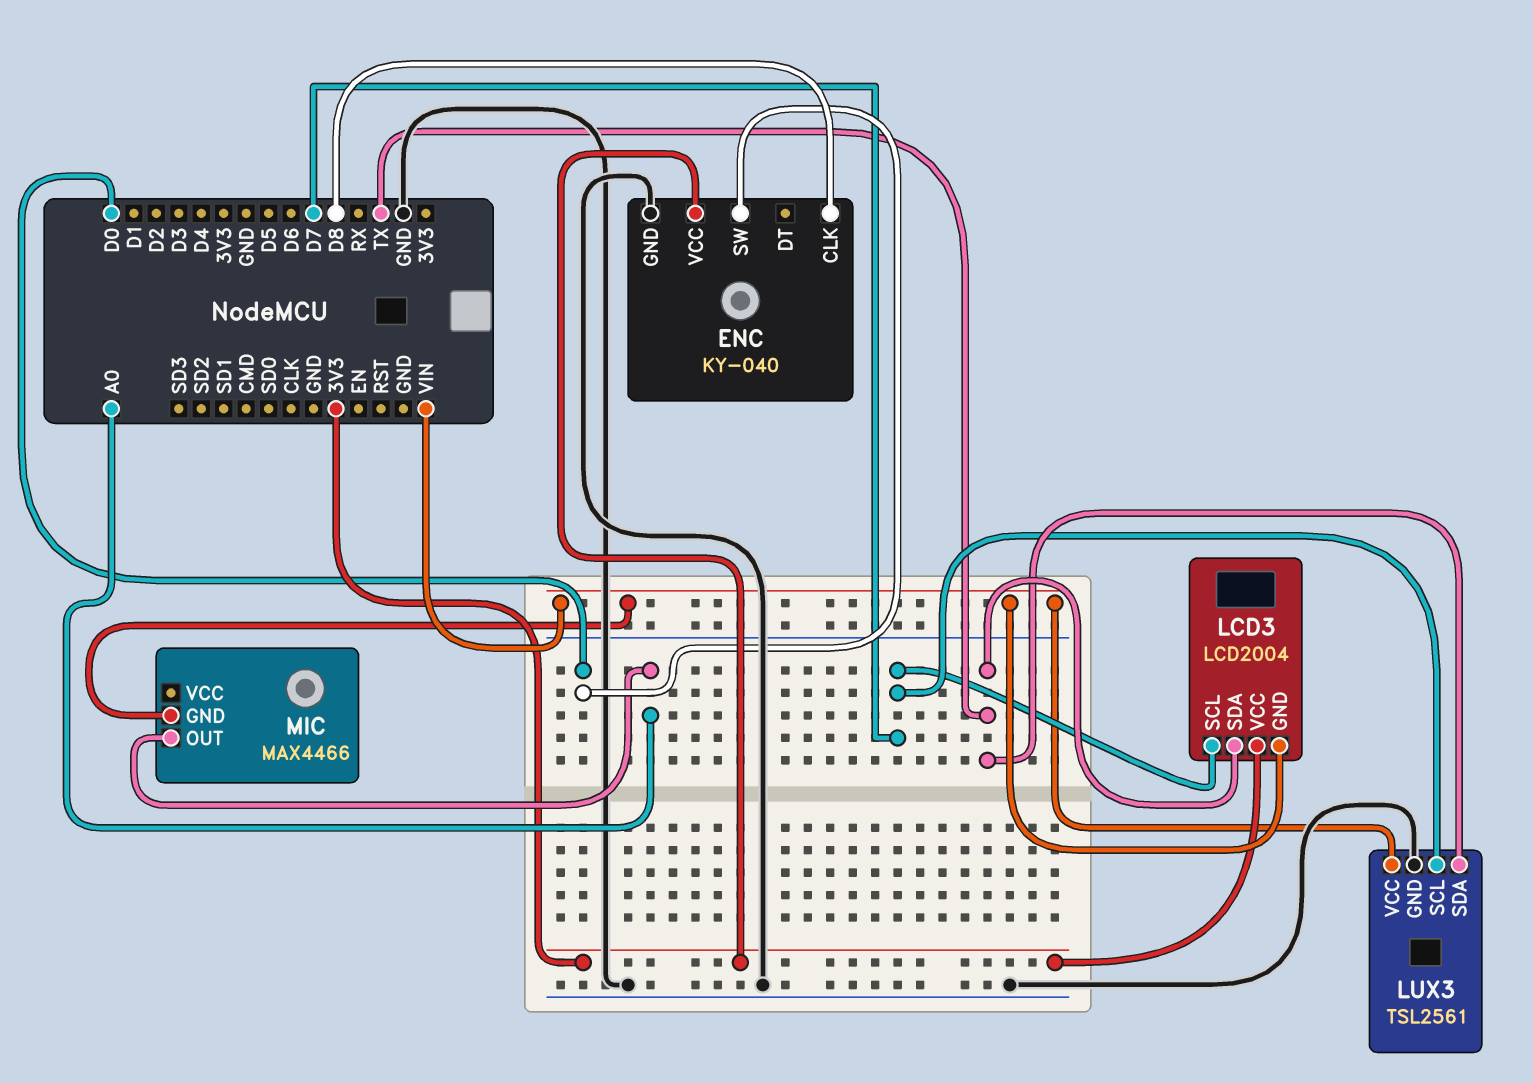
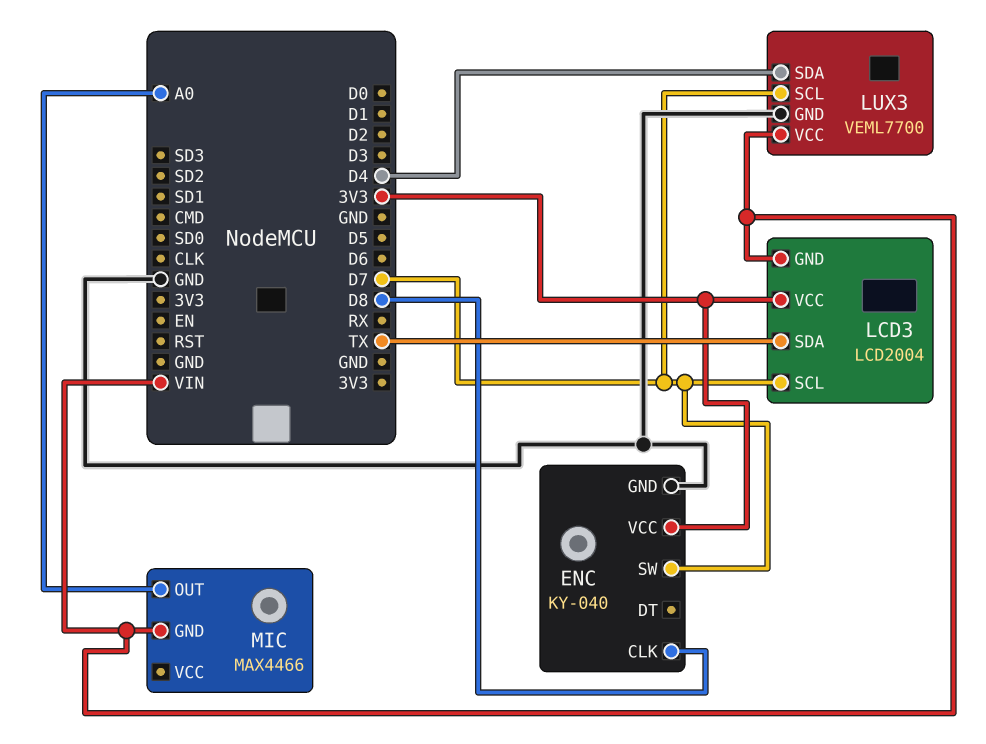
ENC pin SW: D0 -> D7
LUX3: TSL2561 -> VEML7700
LUX3 pin SDA: TX -> D4

